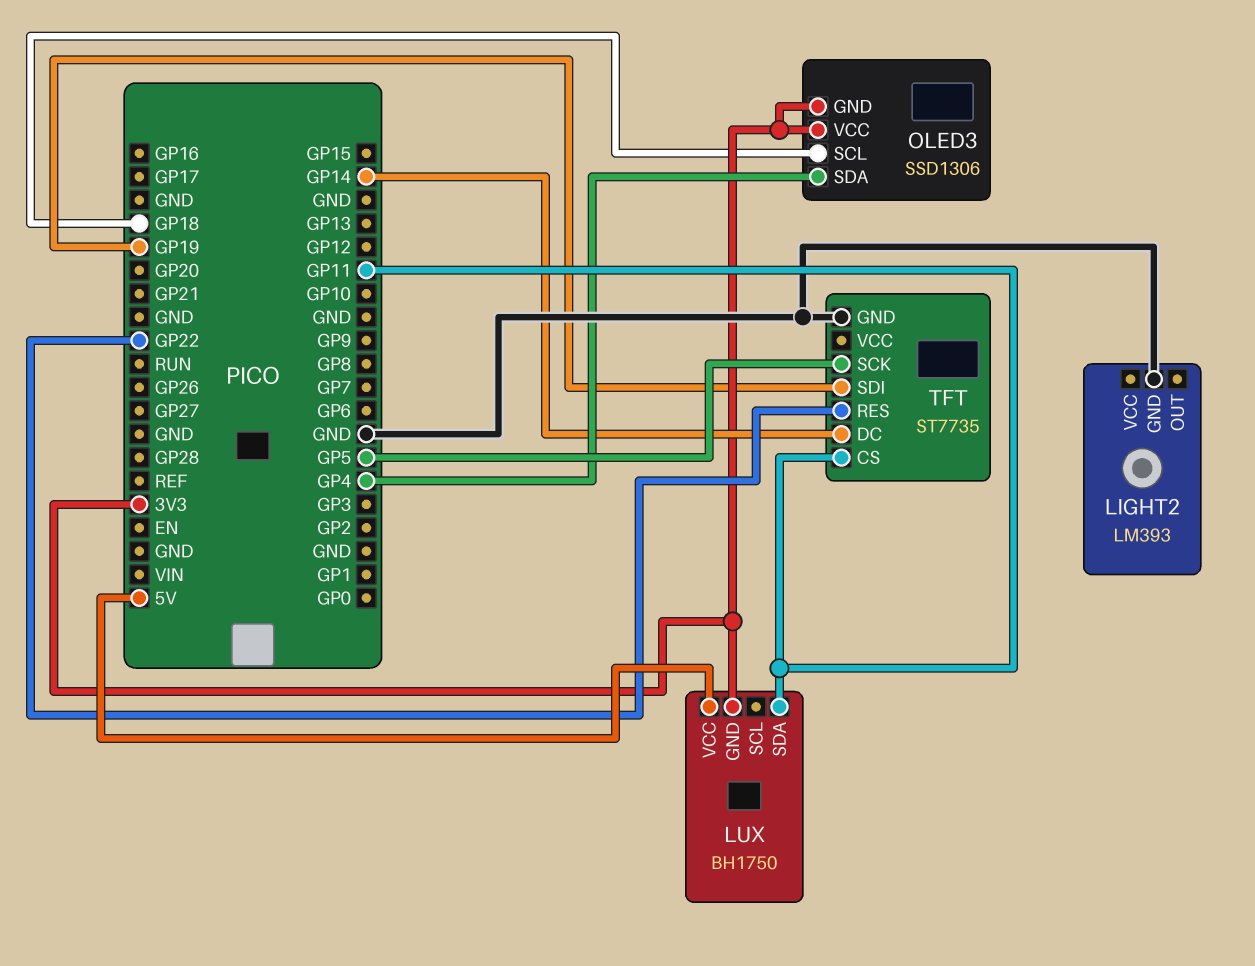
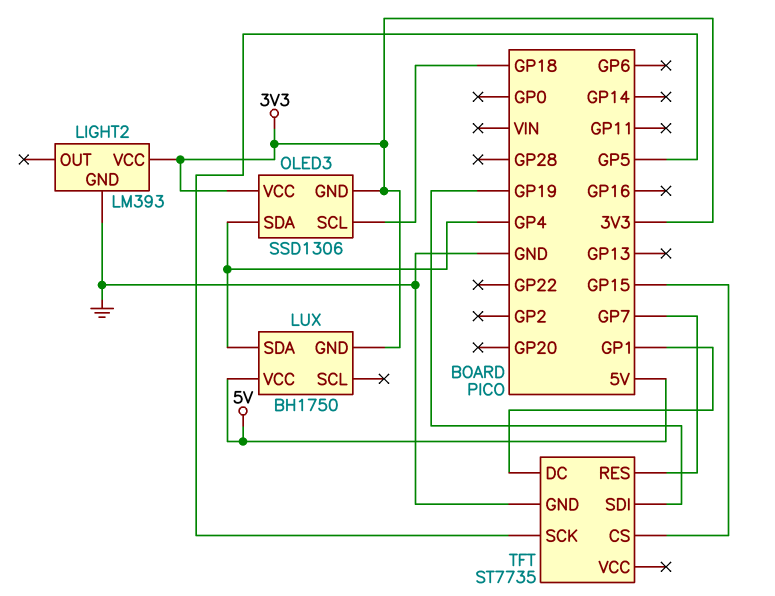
LIGHT2 pin VCC: none -> 3V3
LUX pin SDA: GP11 -> GP4
TFT pin CS: GP11 -> GP15
TFT pin DC: GP14 -> GP1
TFT pin RES: GP22 -> GP7

